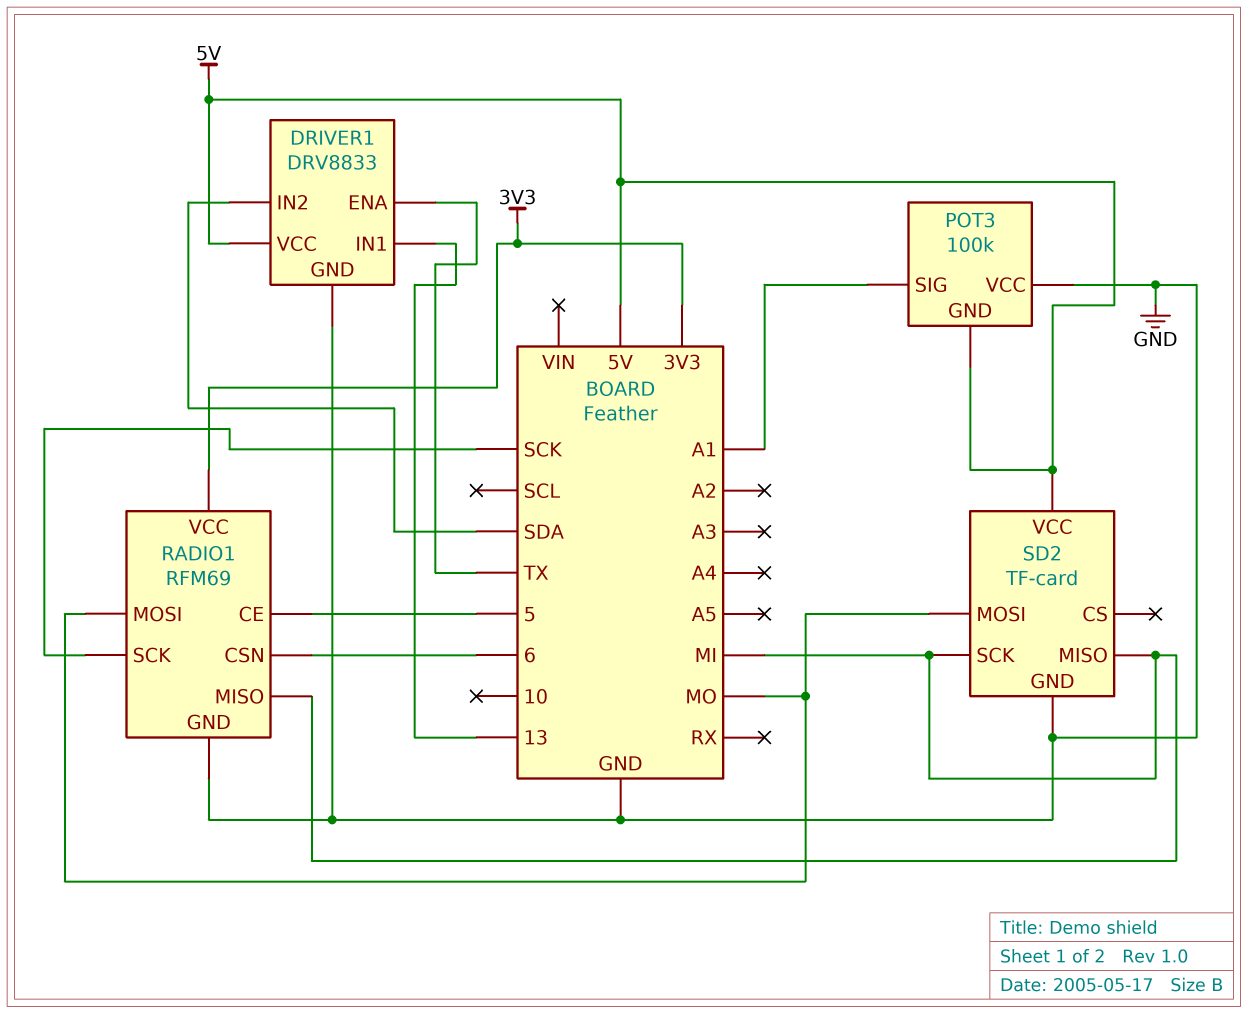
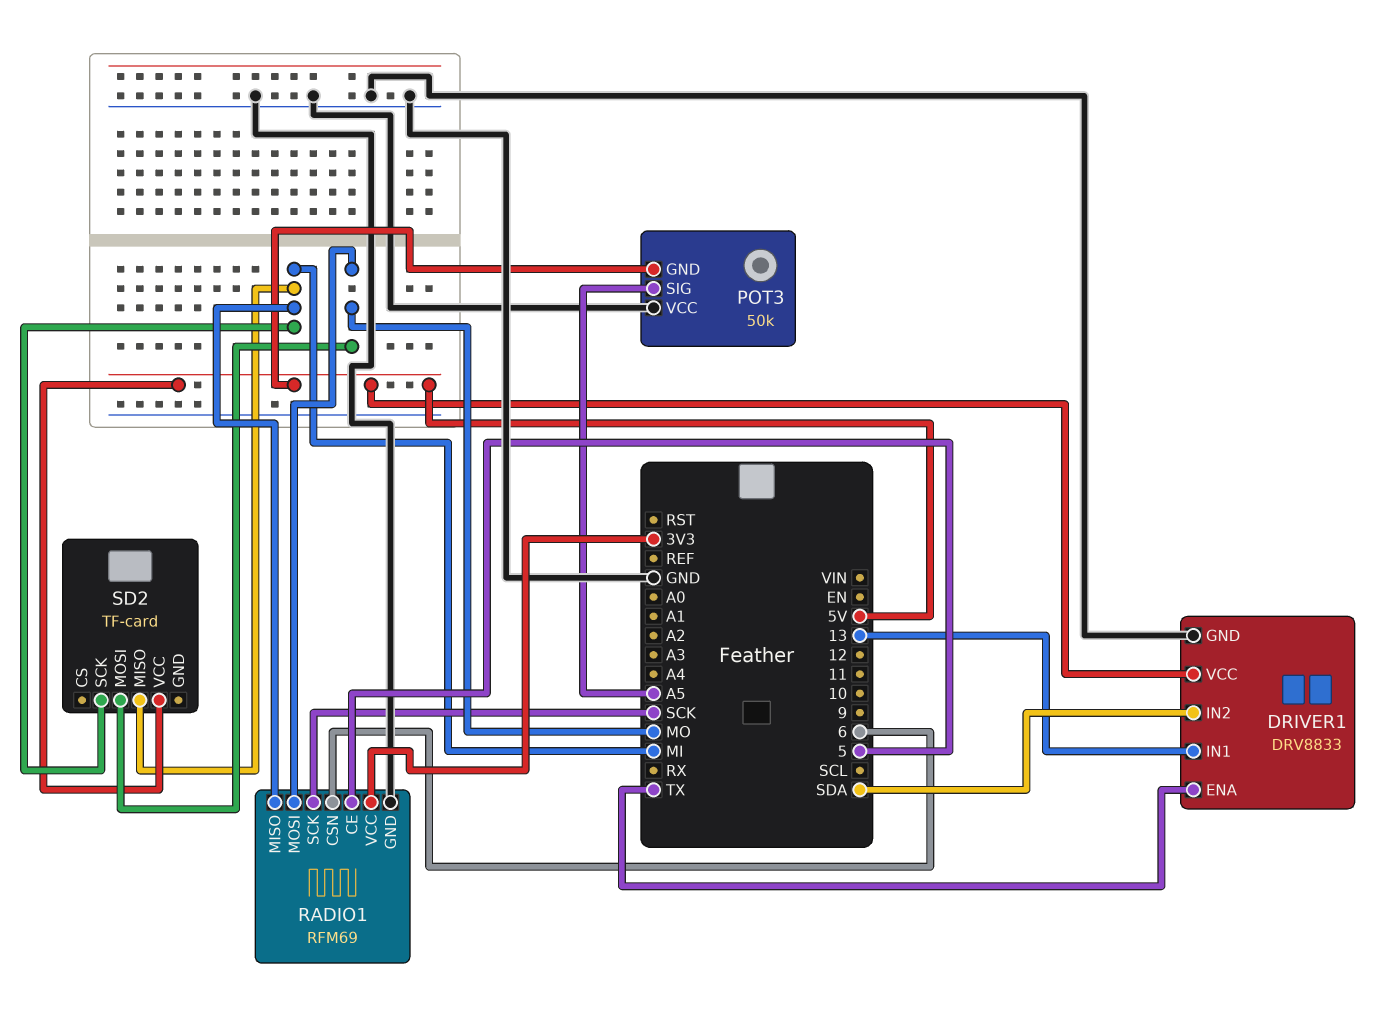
POT3: 100k -> 50k
POT3 pin SIG: A1 -> A5
SD2 pin GND: GND -> none

